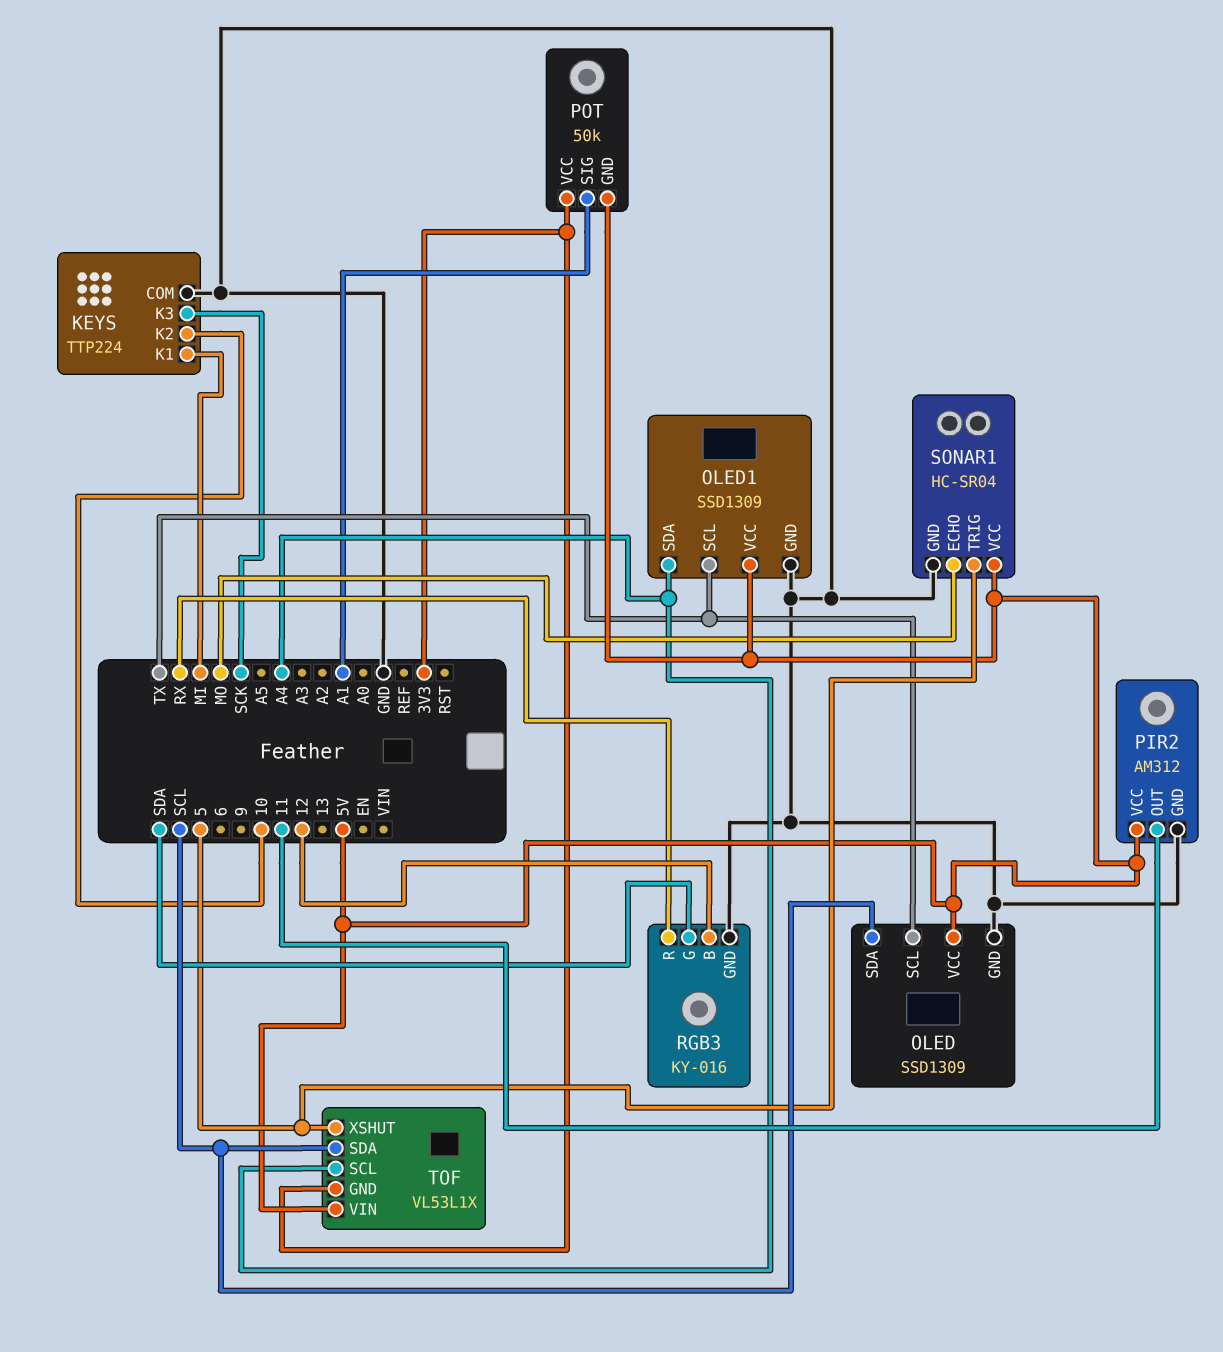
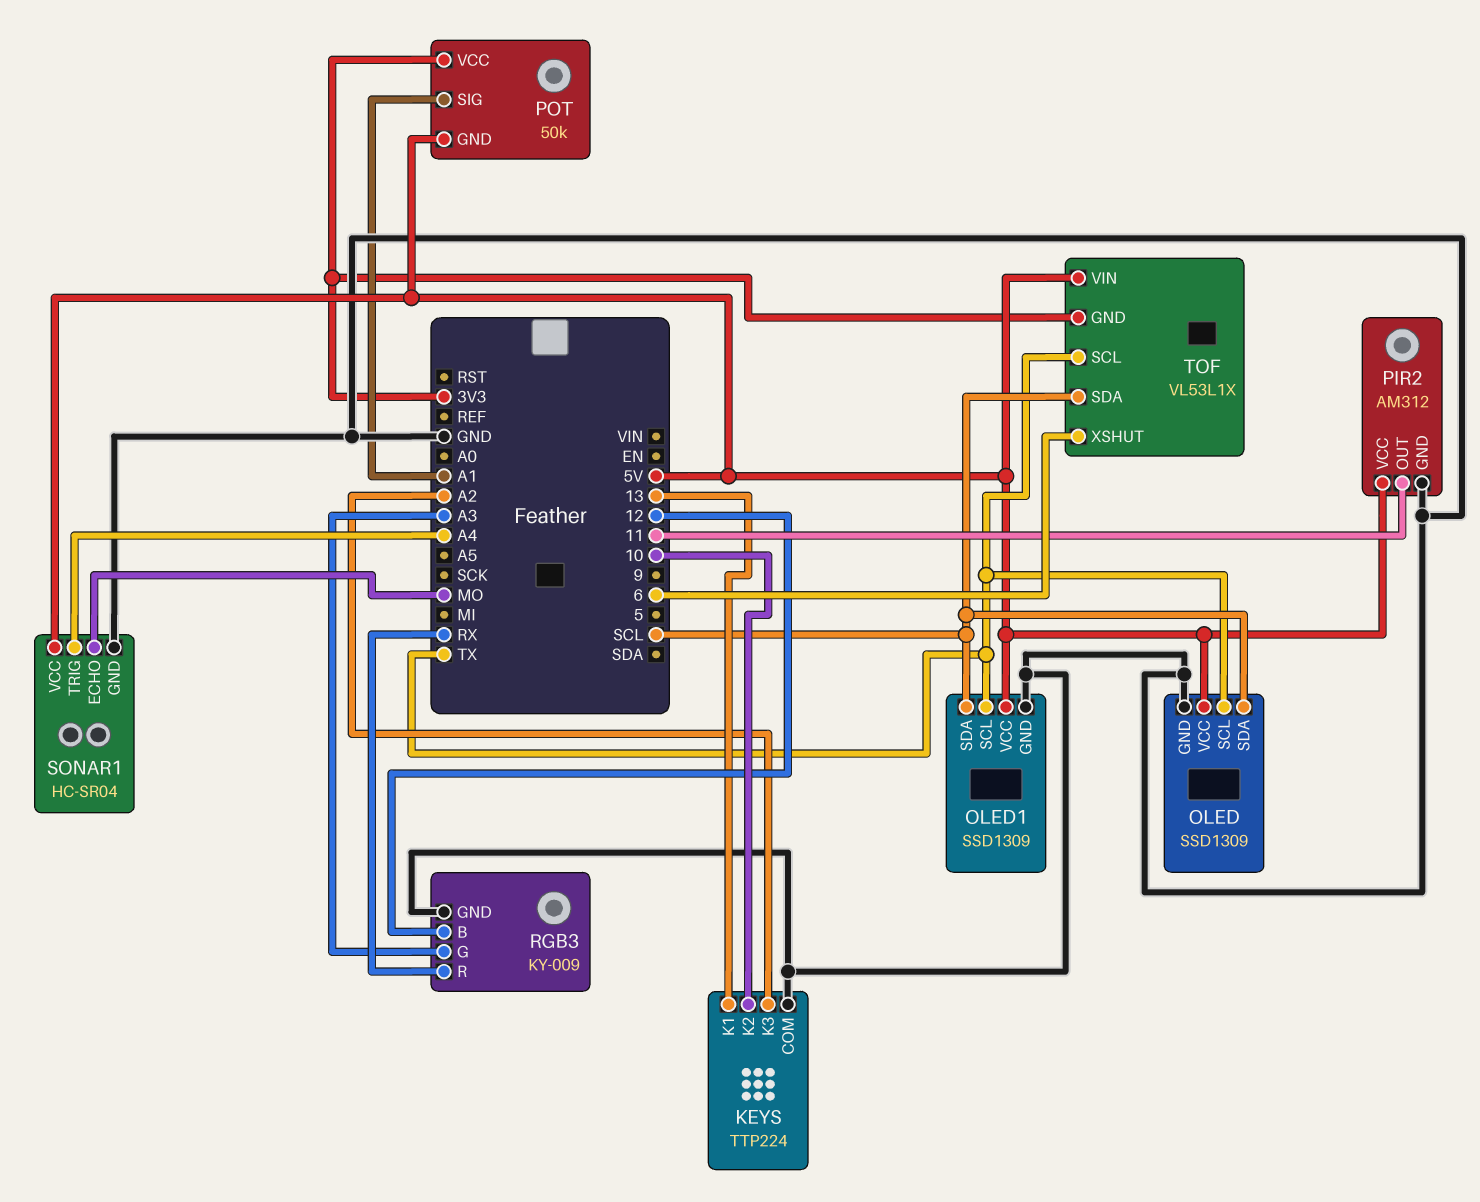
KEYS pin K1: MI -> 13
KEYS pin K3: SCK -> A2
OLED1 pin SDA: A4 -> SCL
RGB3: KY-016 -> KY-009
RGB3 pin G: SDA -> A3
SONAR1 pin TRIG: 5 -> A4
TOF pin SCL: A4 -> TX
TOF pin XSHUT: 5 -> 6

